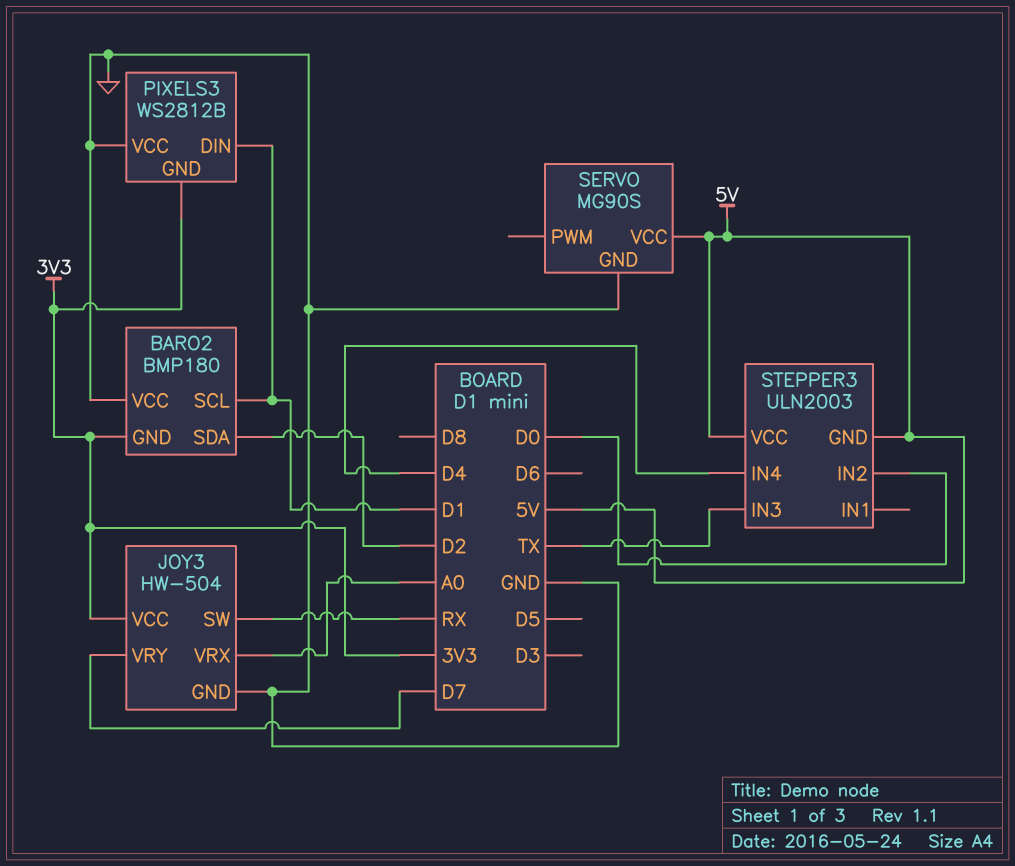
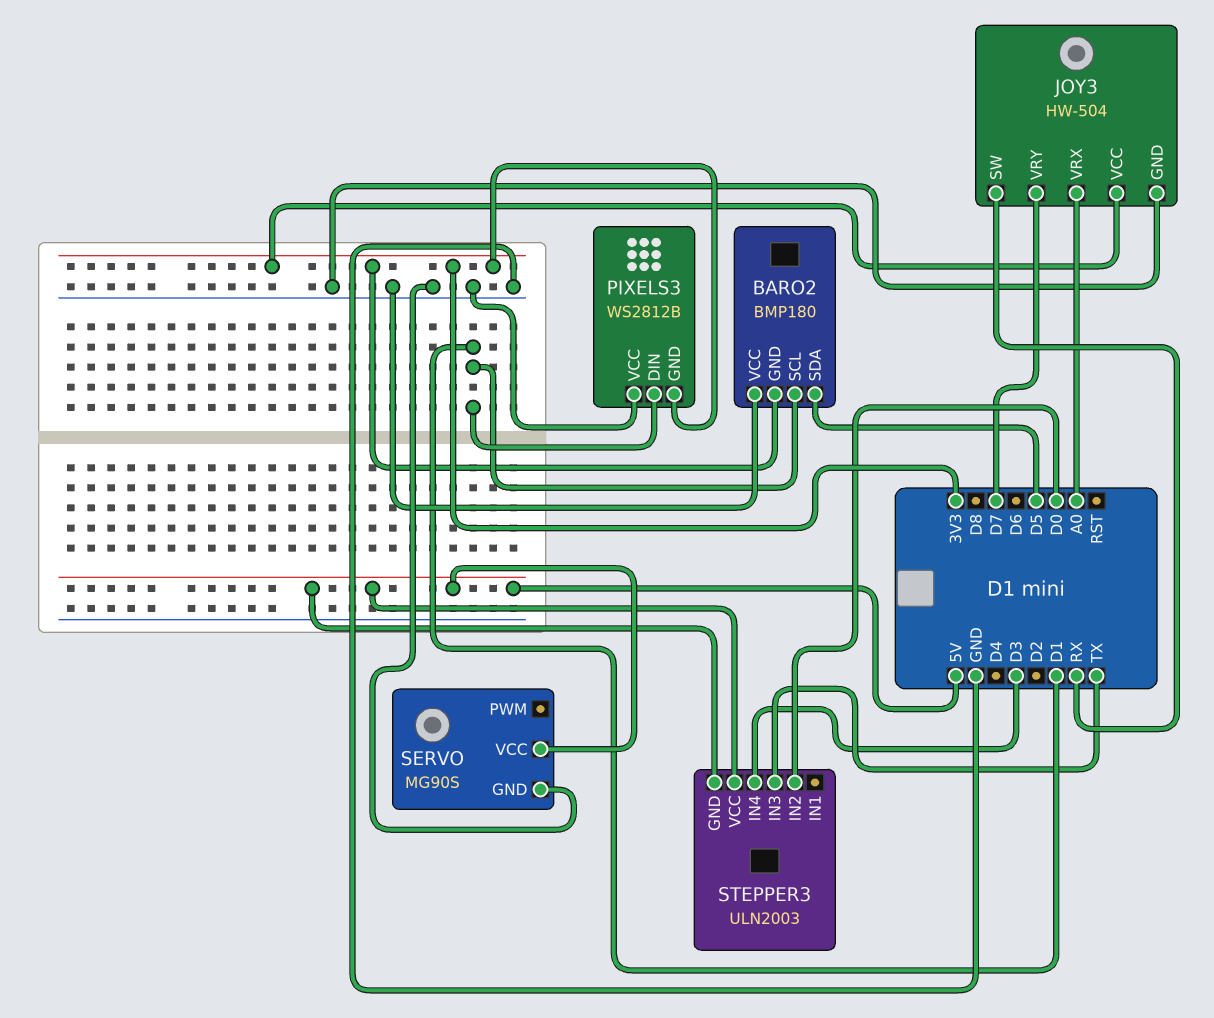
BARO2 pin SDA: D2 -> D5
STEPPER3 pin IN4: D4 -> D3

